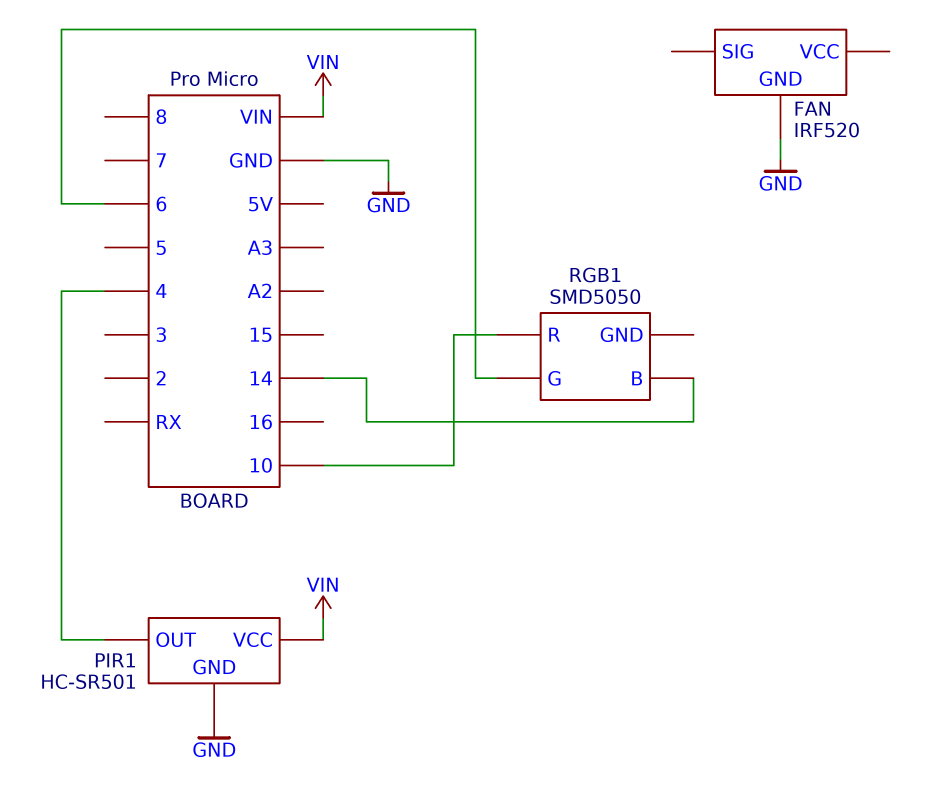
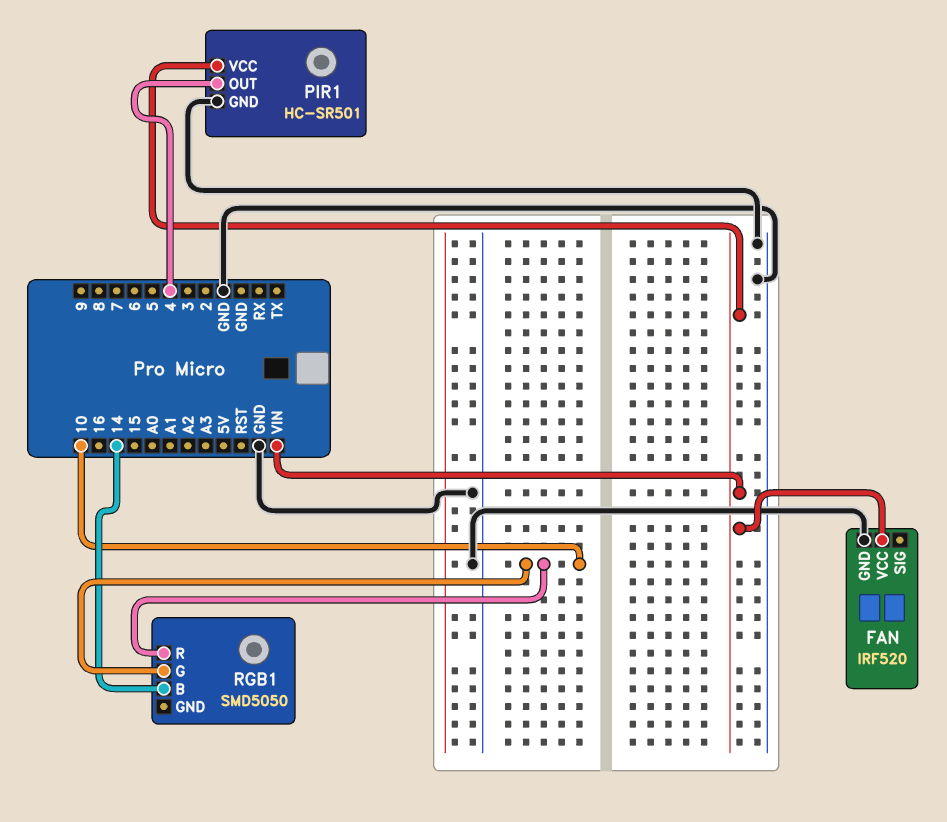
FAN pin VCC: none -> VIN
RGB1 pin G: 6 -> 10

